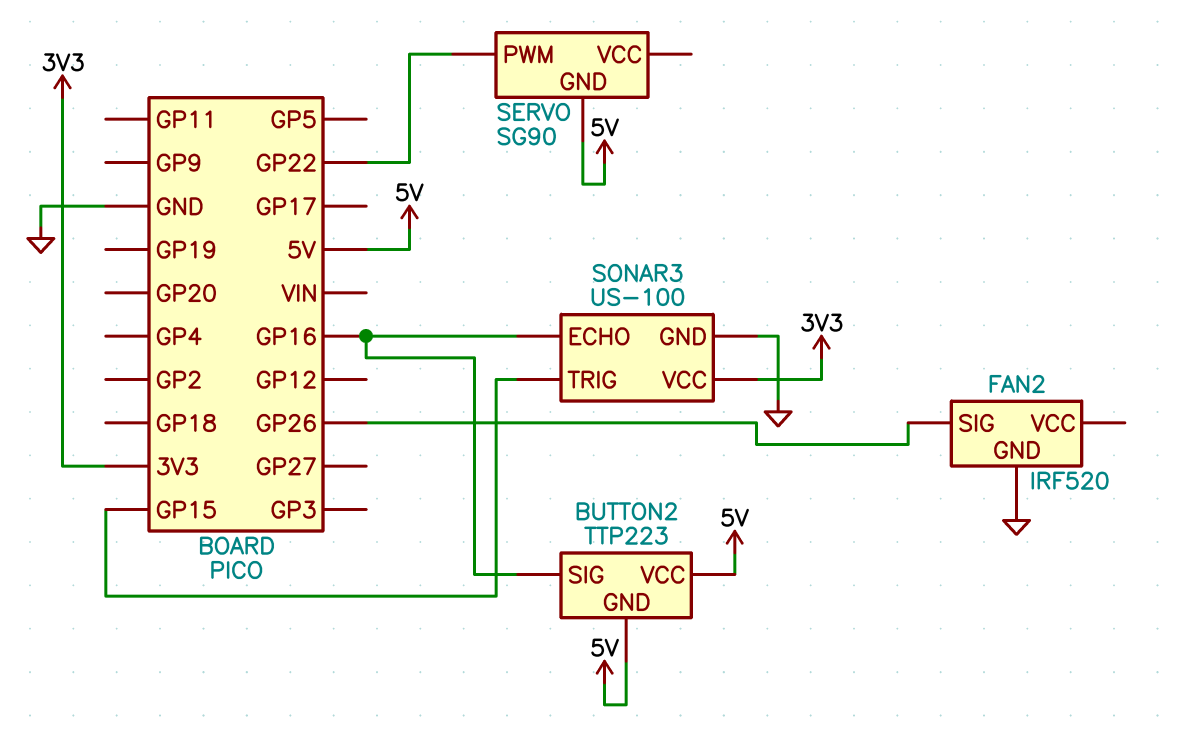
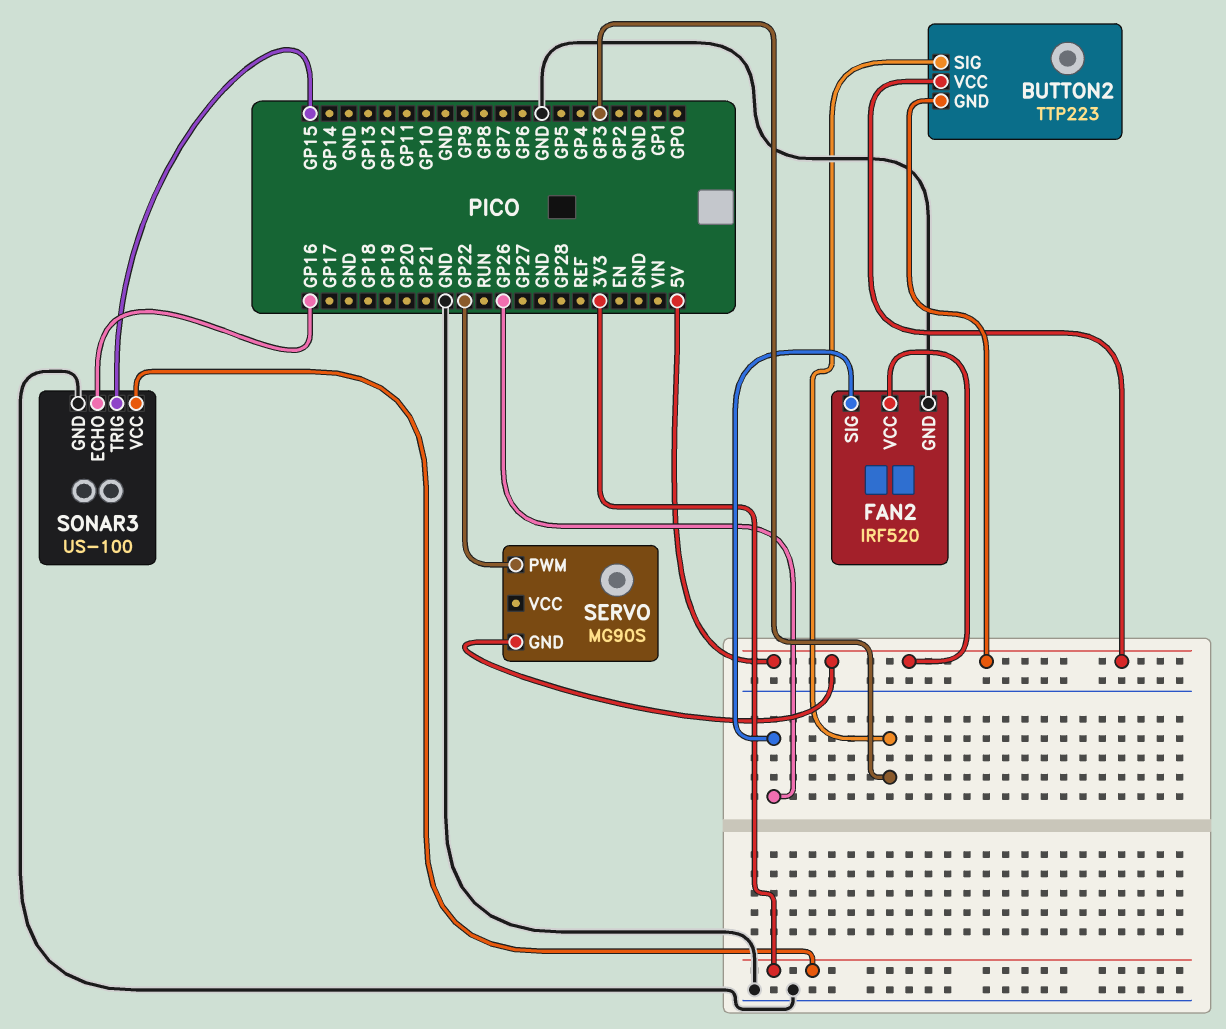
BUTTON2 pin SIG: GP16 -> GP3
FAN2 pin VCC: none -> 5V
SERVO: SG90 -> MG90S

